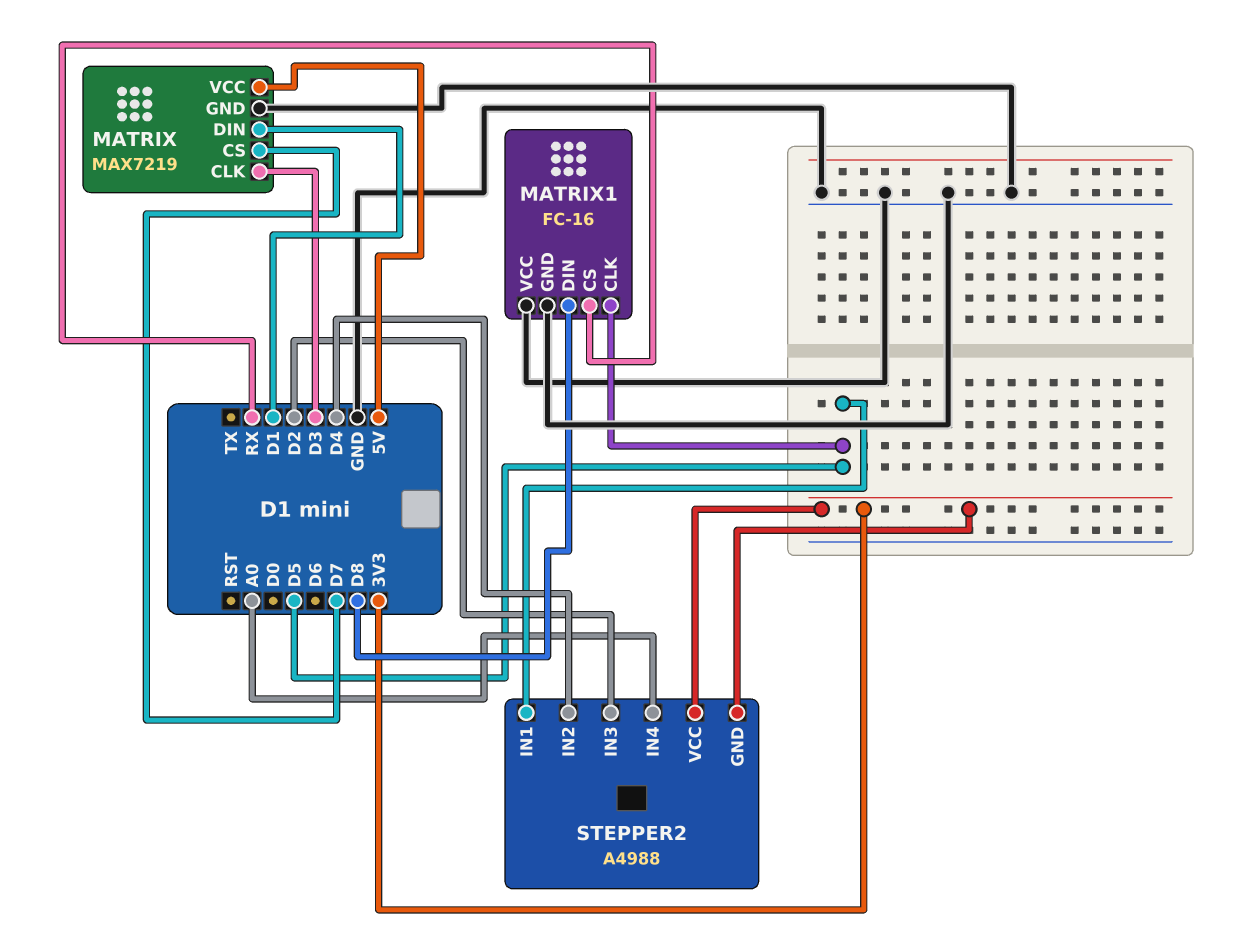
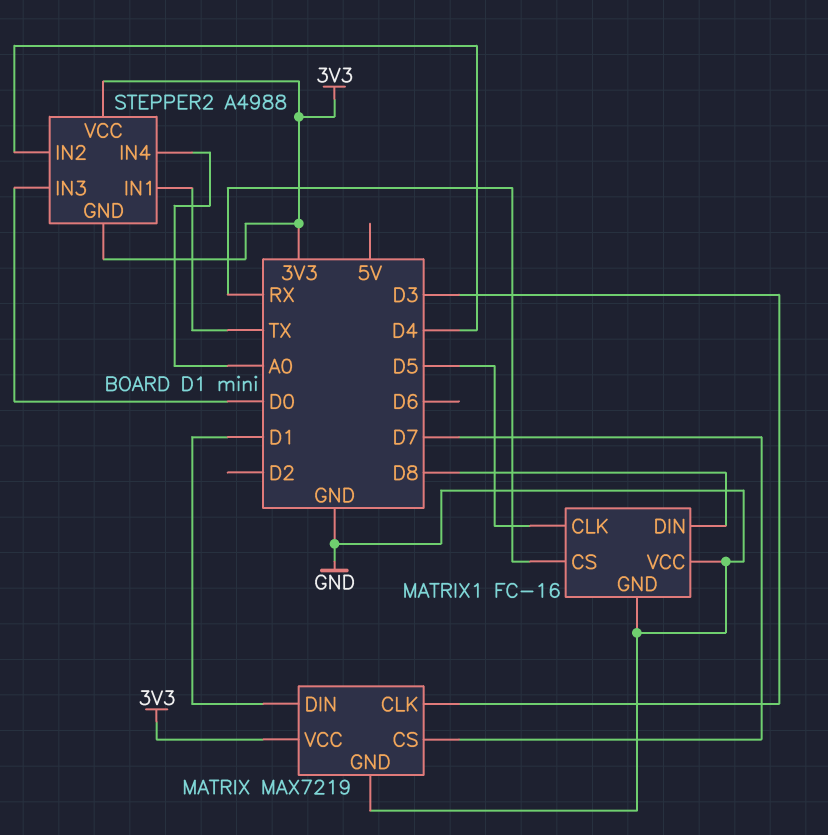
MATRIX pin VCC: 5V -> 3V3
STEPPER2 pin IN1: D5 -> TX
STEPPER2 pin IN3: D2 -> D0

